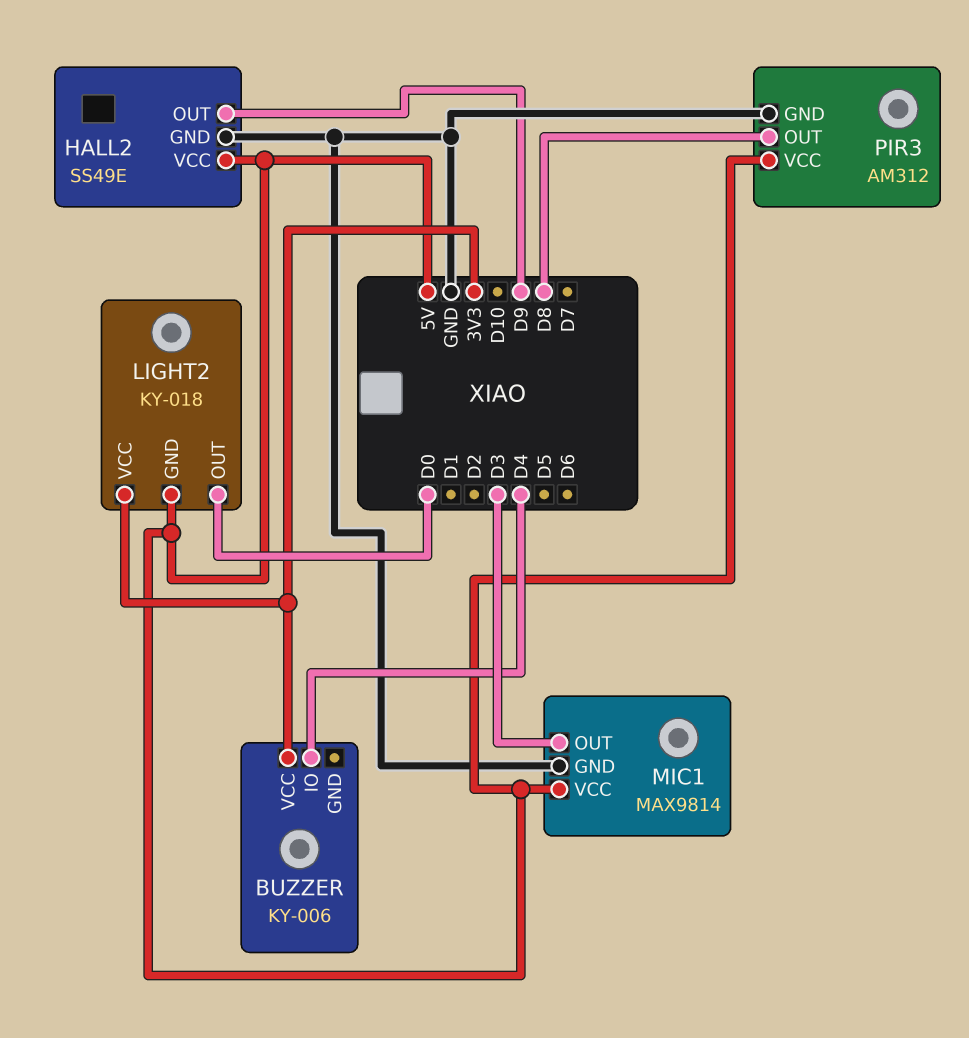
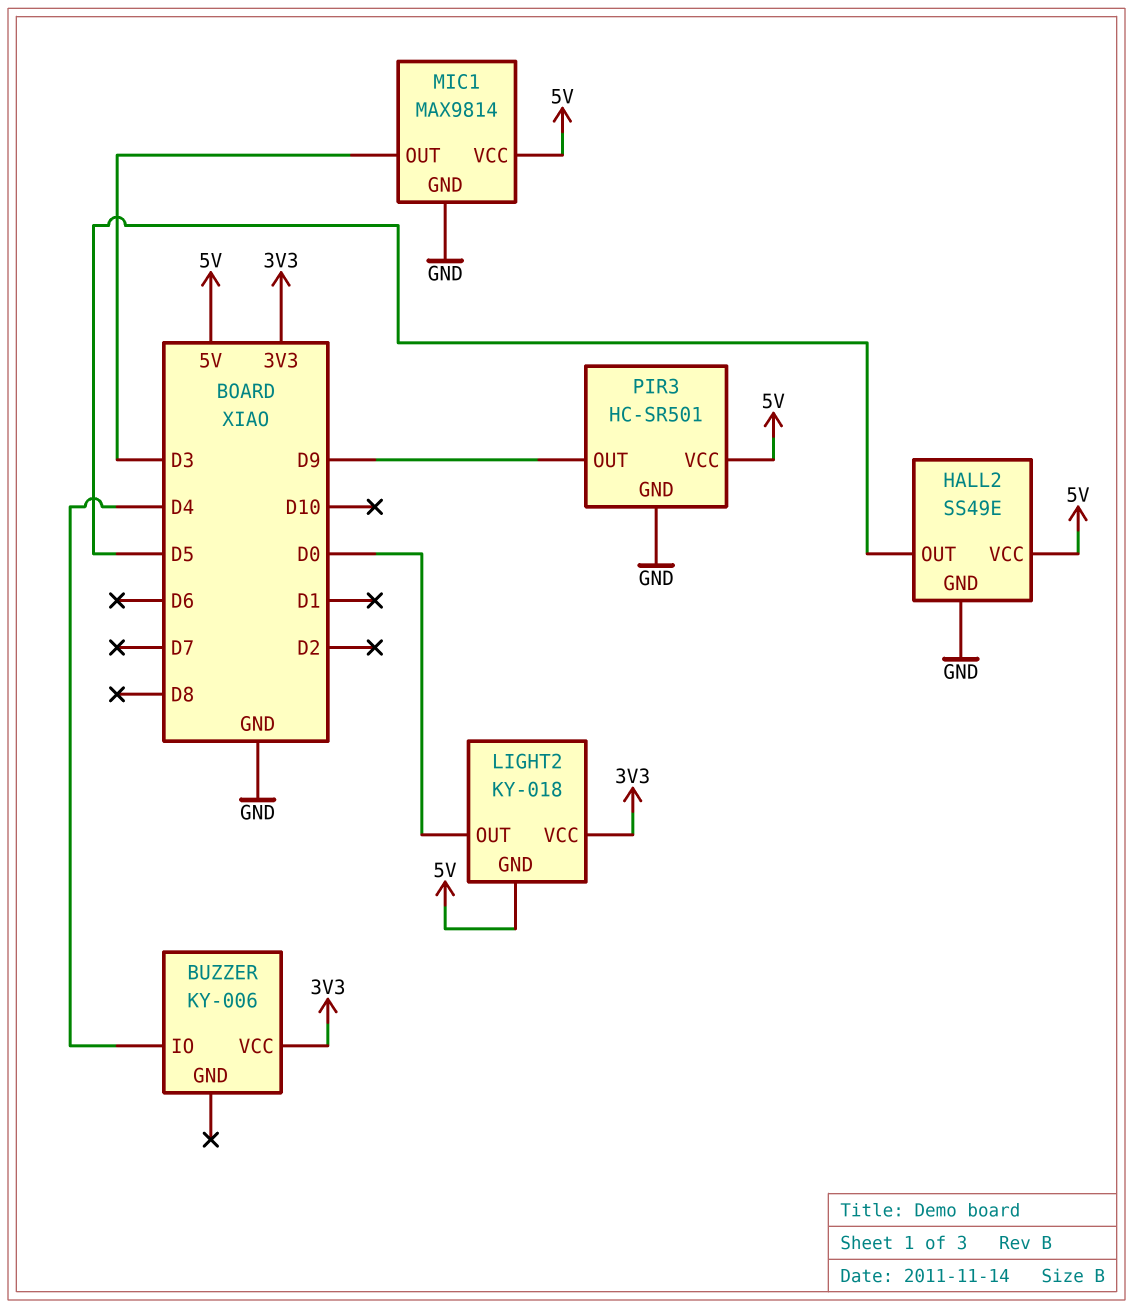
HALL2 pin OUT: D9 -> D5
PIR3: AM312 -> HC-SR501
PIR3 pin OUT: D8 -> D9

